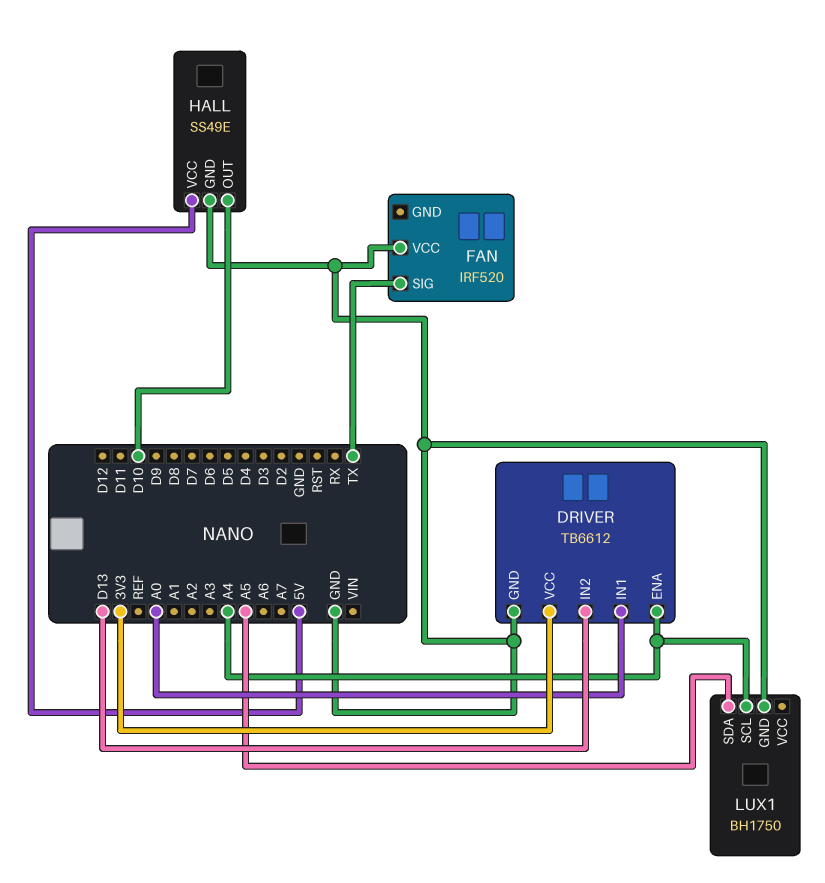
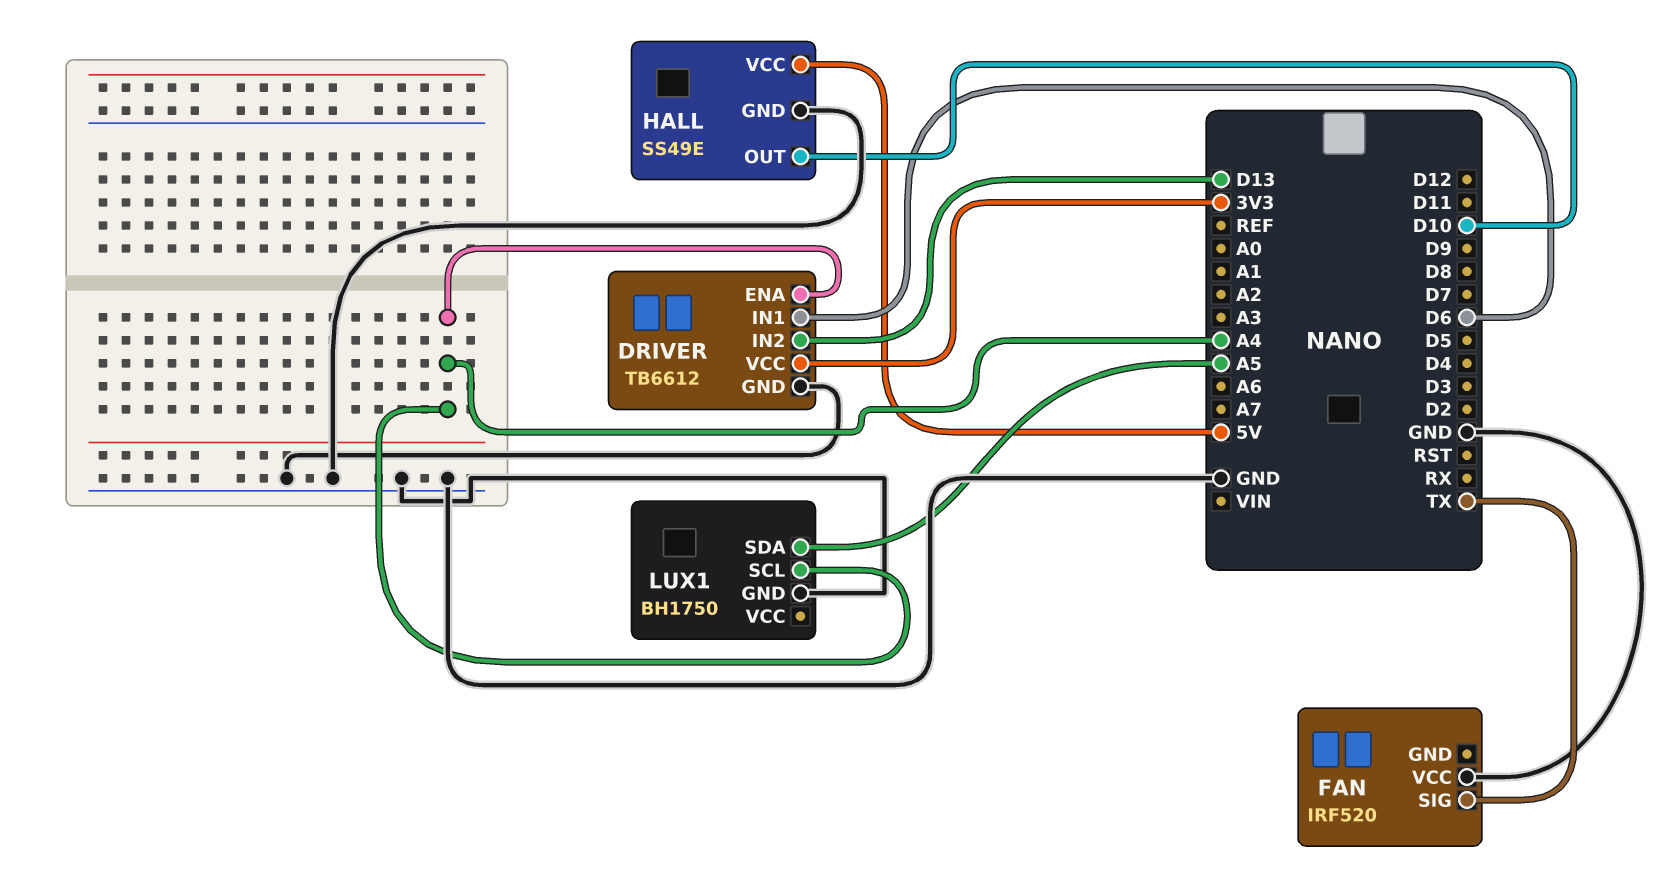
DRIVER pin IN1: A0 -> D6

